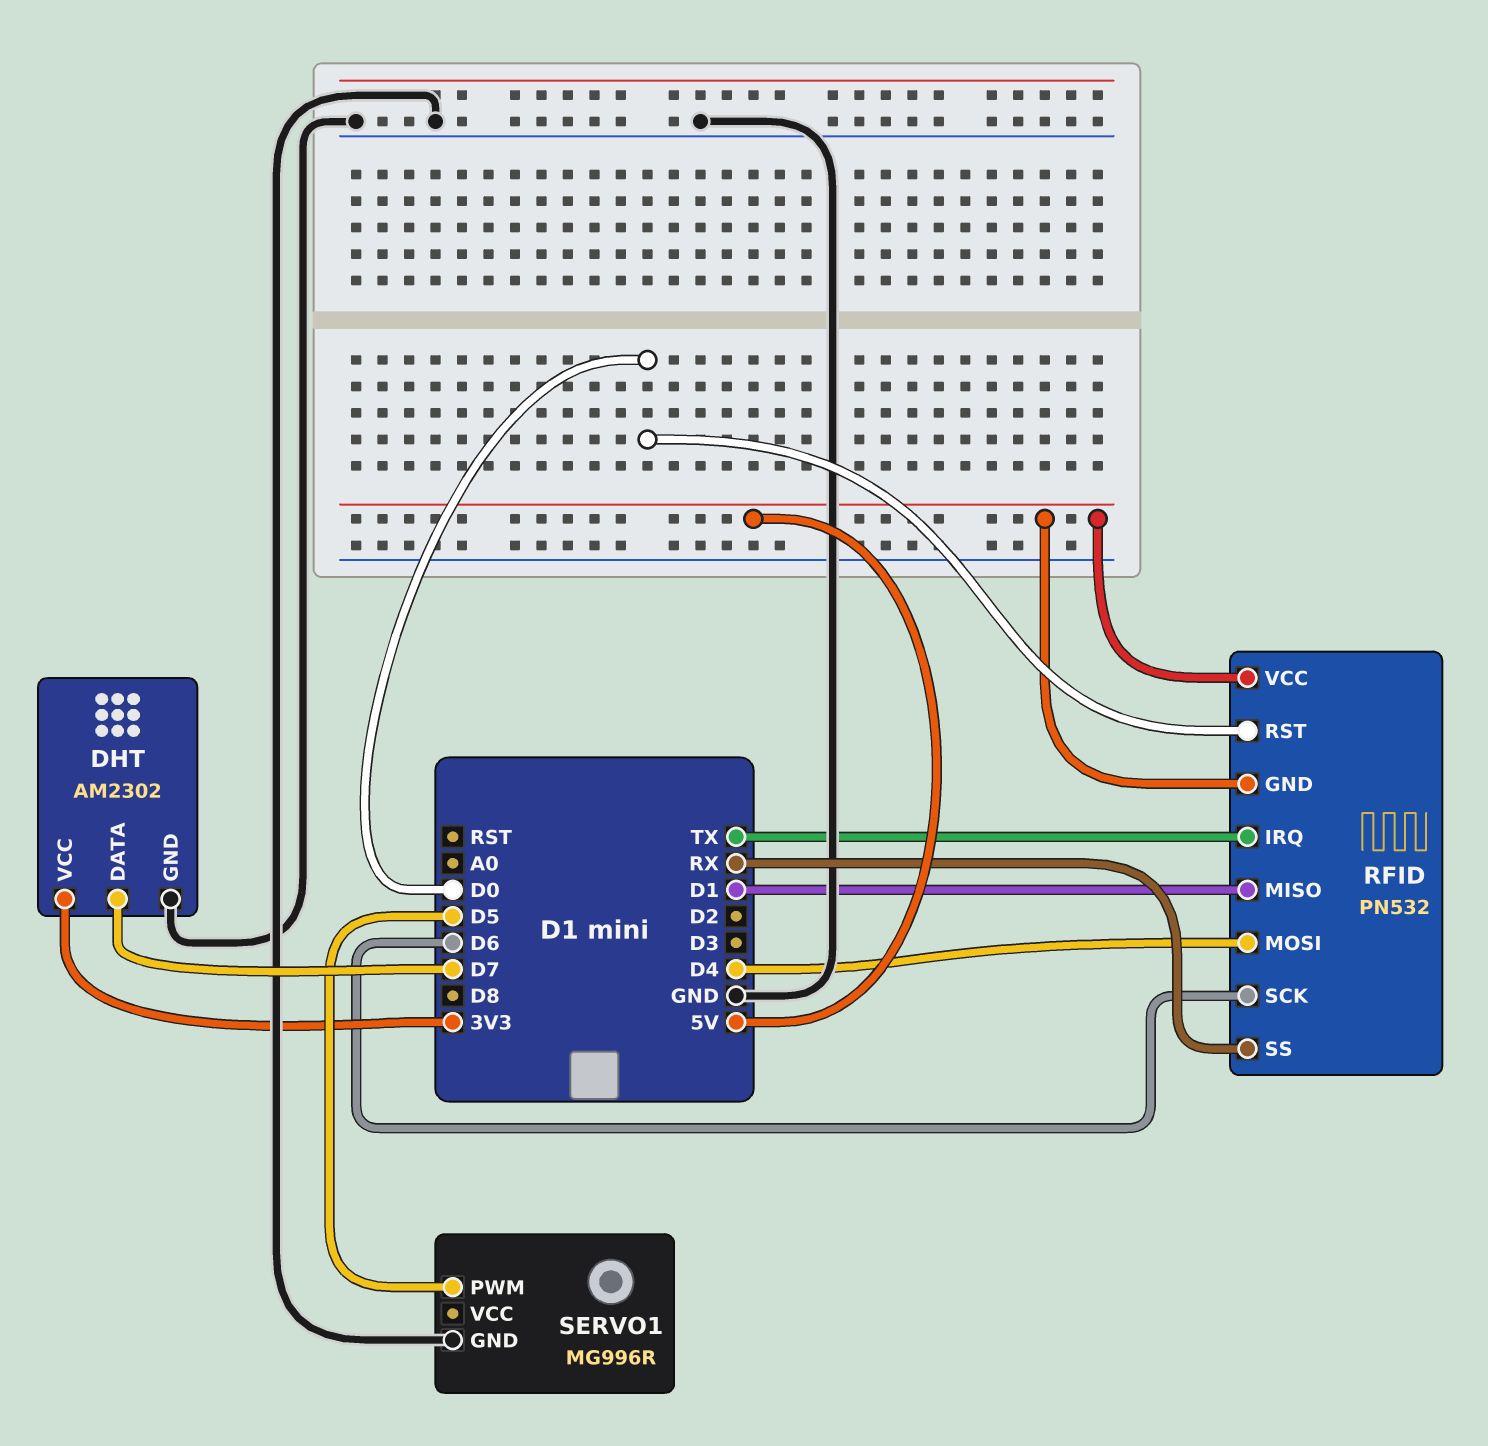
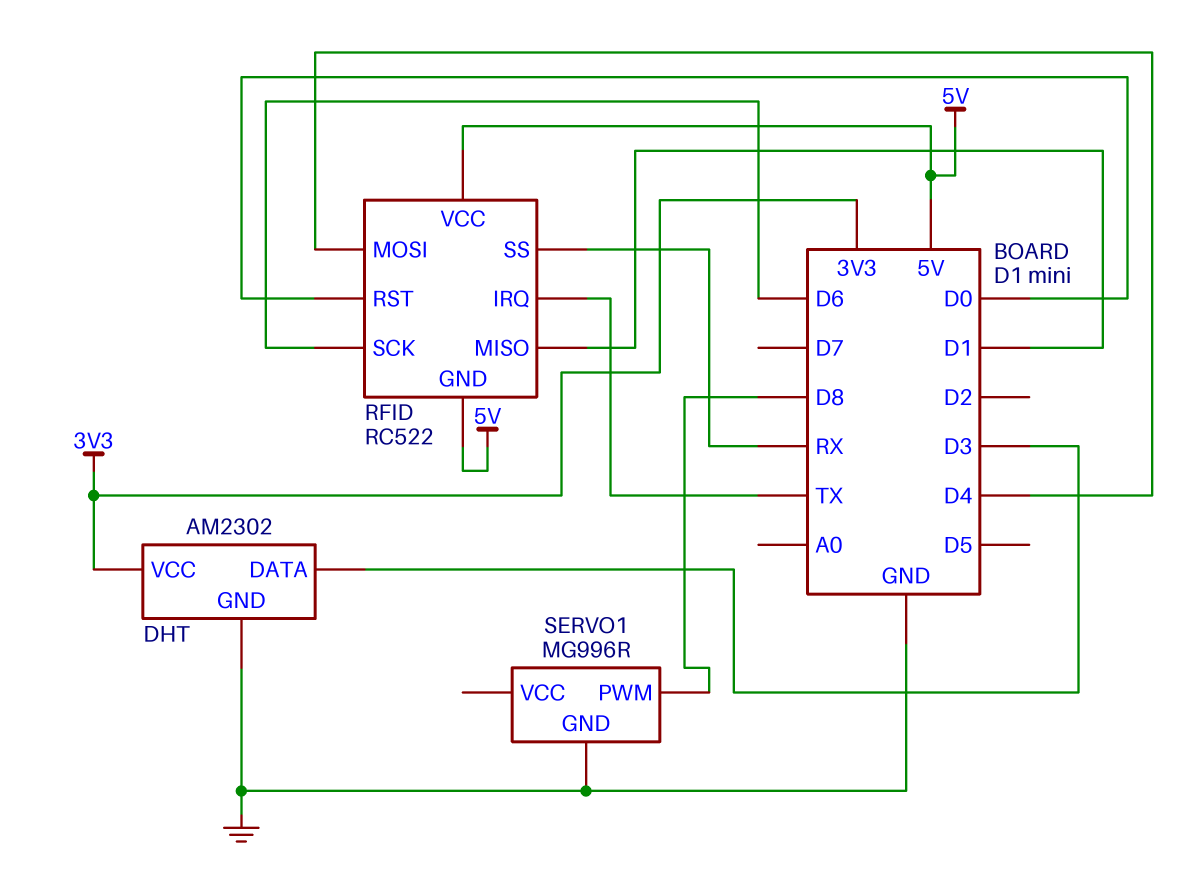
DHT pin DATA: D7 -> D3
RFID: PN532 -> RC522
SERVO1 pin PWM: D5 -> D8

